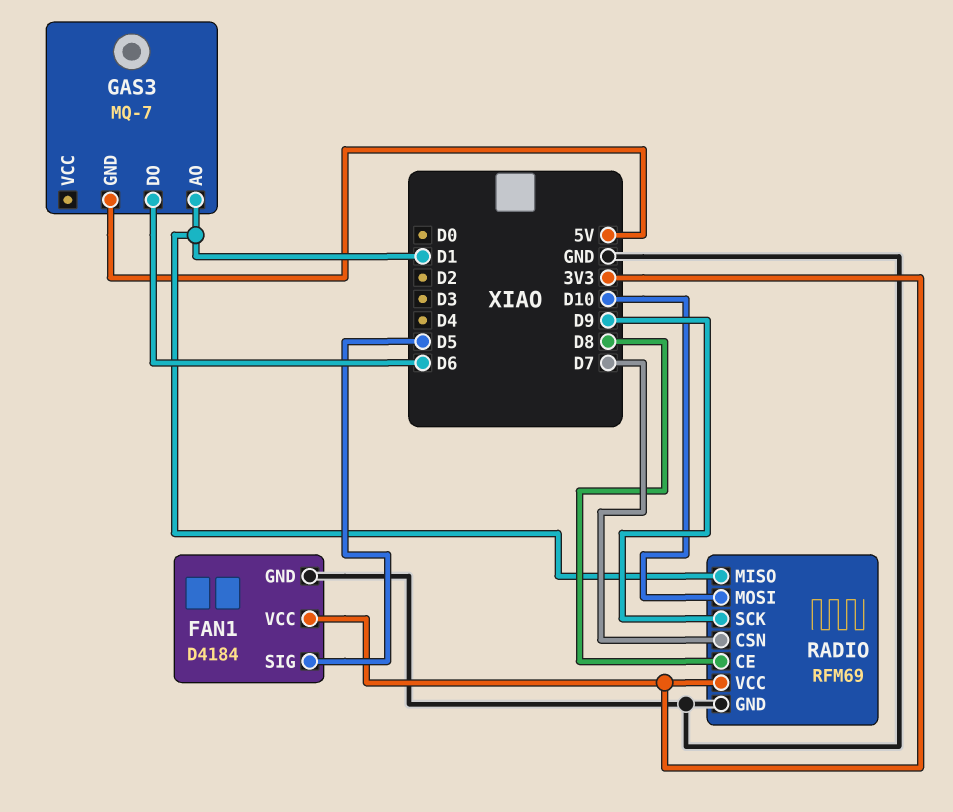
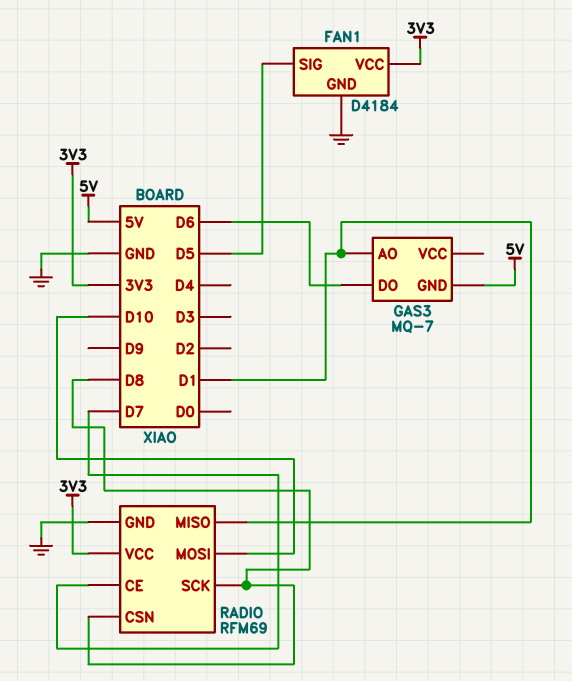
RADIO pin CE: D8 -> D7
RADIO pin CSN: D7 -> D8
RADIO pin SCK: D9 -> D8

